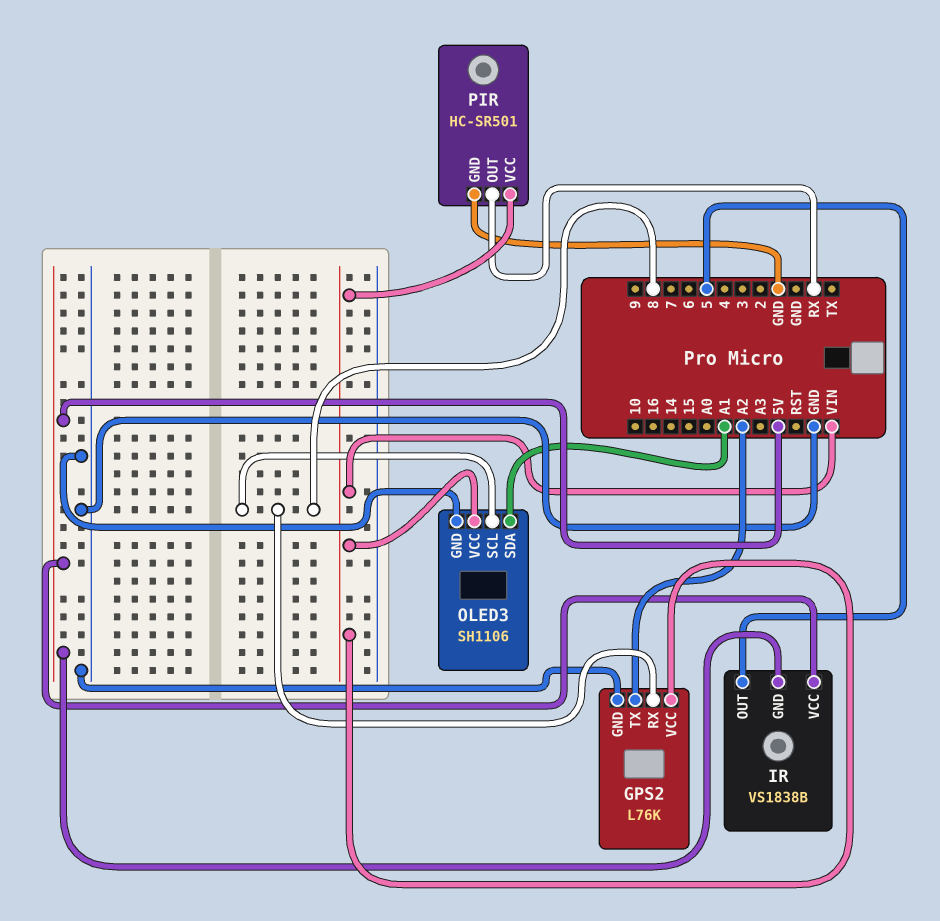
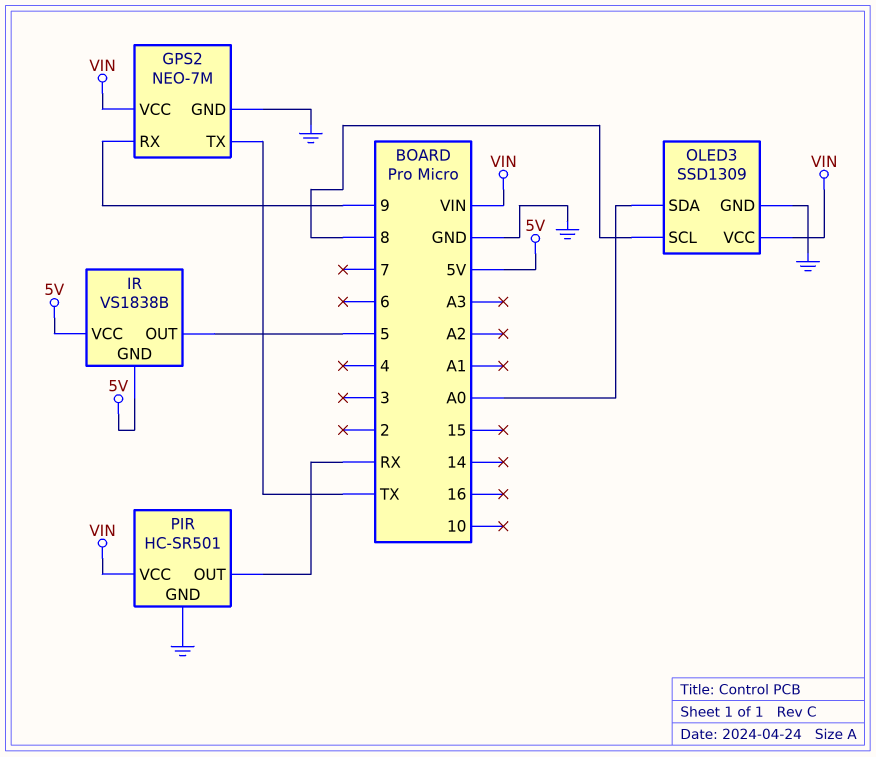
GPS2: L76K -> NEO-7M
GPS2 pin RX: 8 -> 9
GPS2 pin TX: A2 -> TX
OLED3: SH1106 -> SSD1309
OLED3 pin SDA: A1 -> A0

